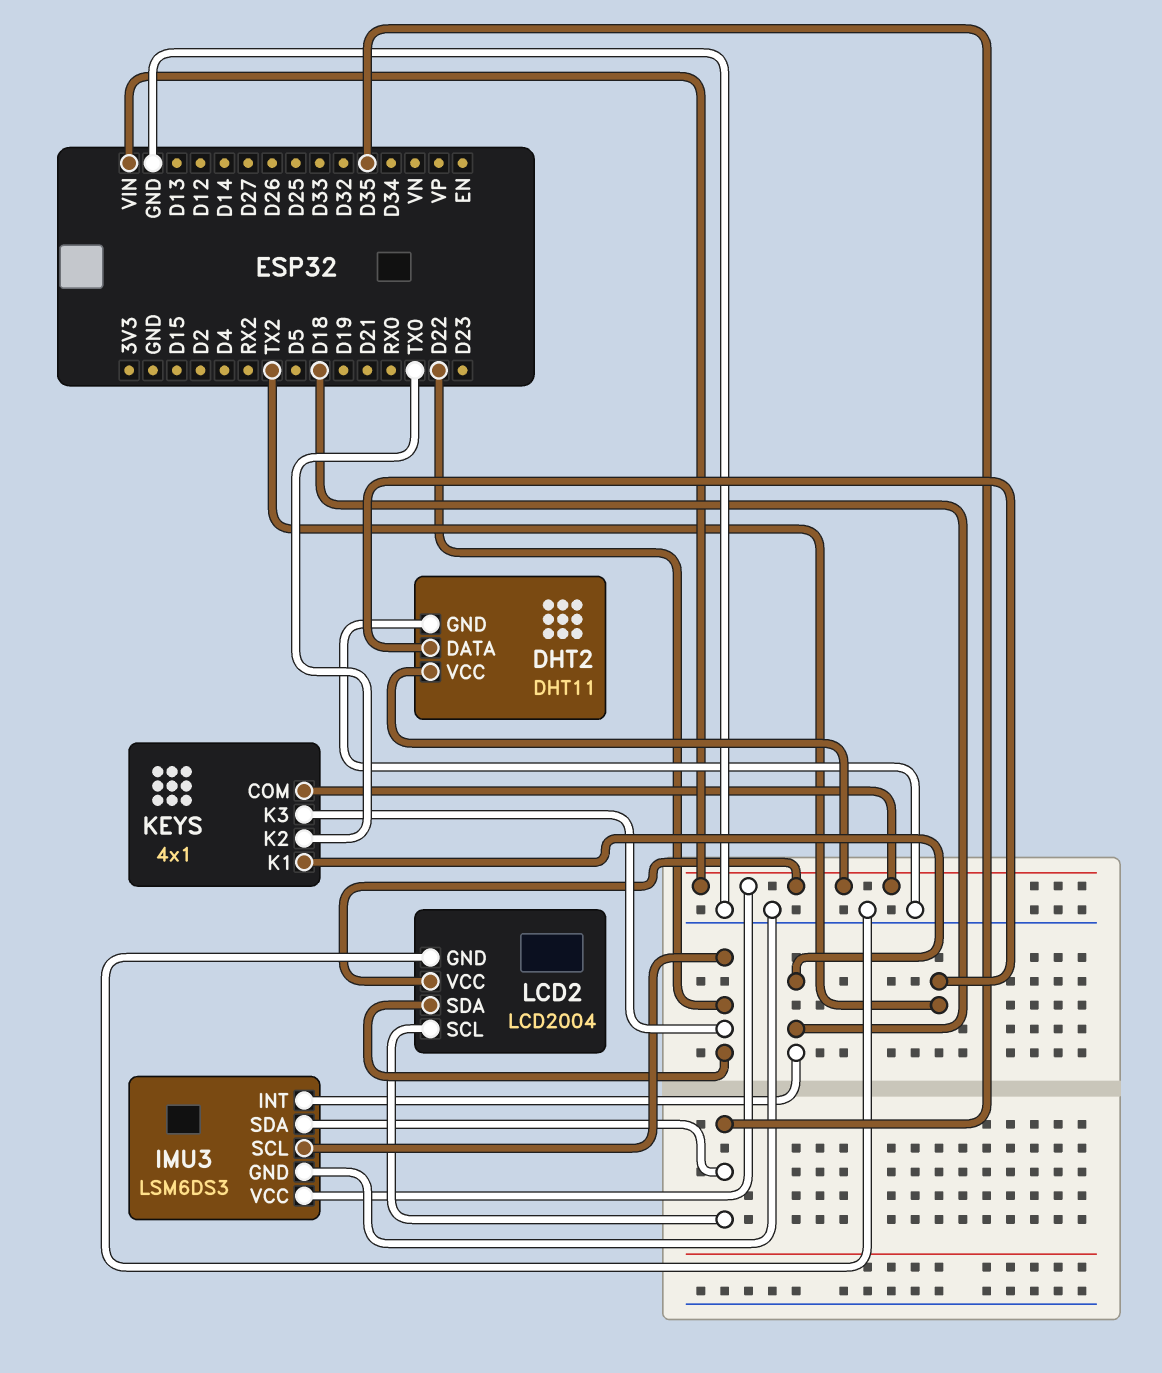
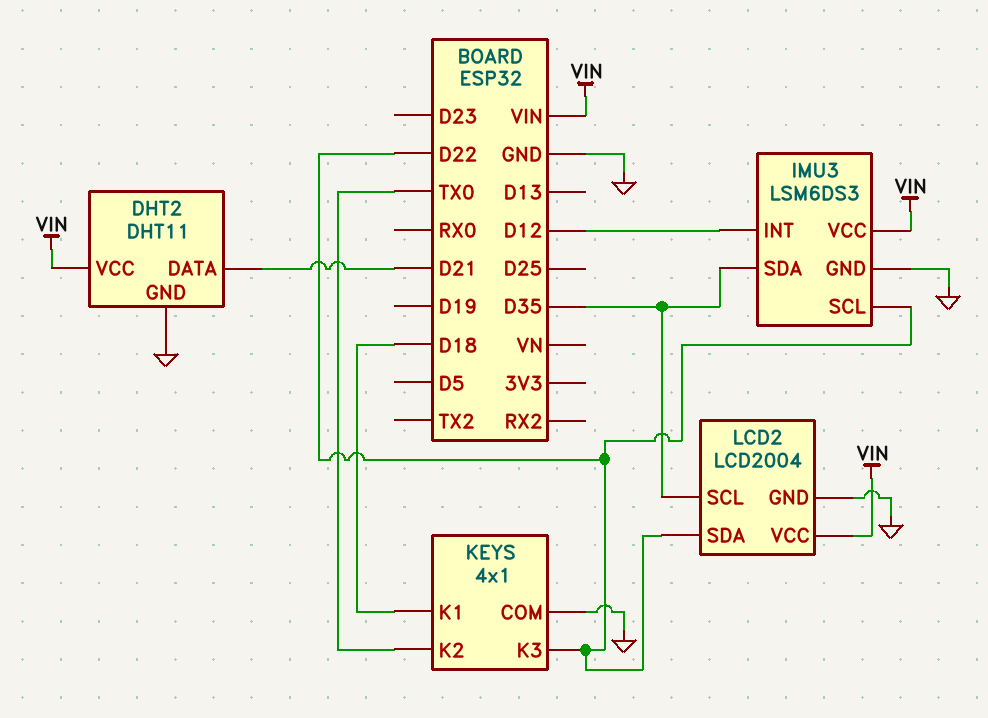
DHT2 pin DATA: TX2 -> D21
IMU3 pin INT: D18 -> D12
KEYS pin COM: VIN -> GND

